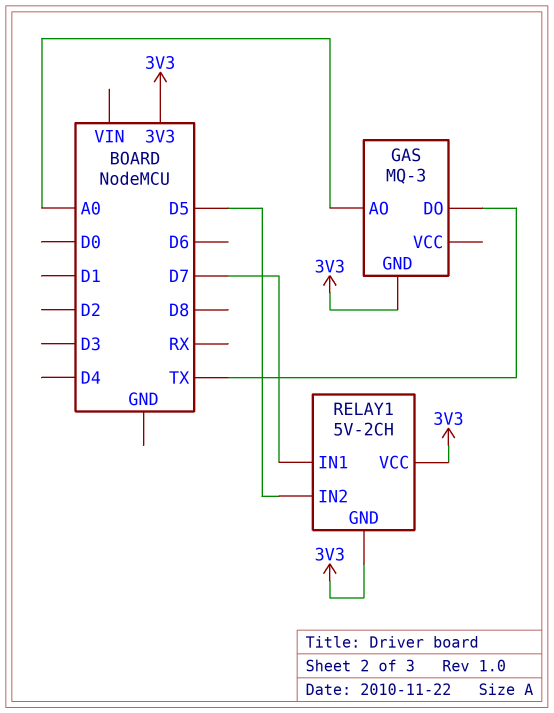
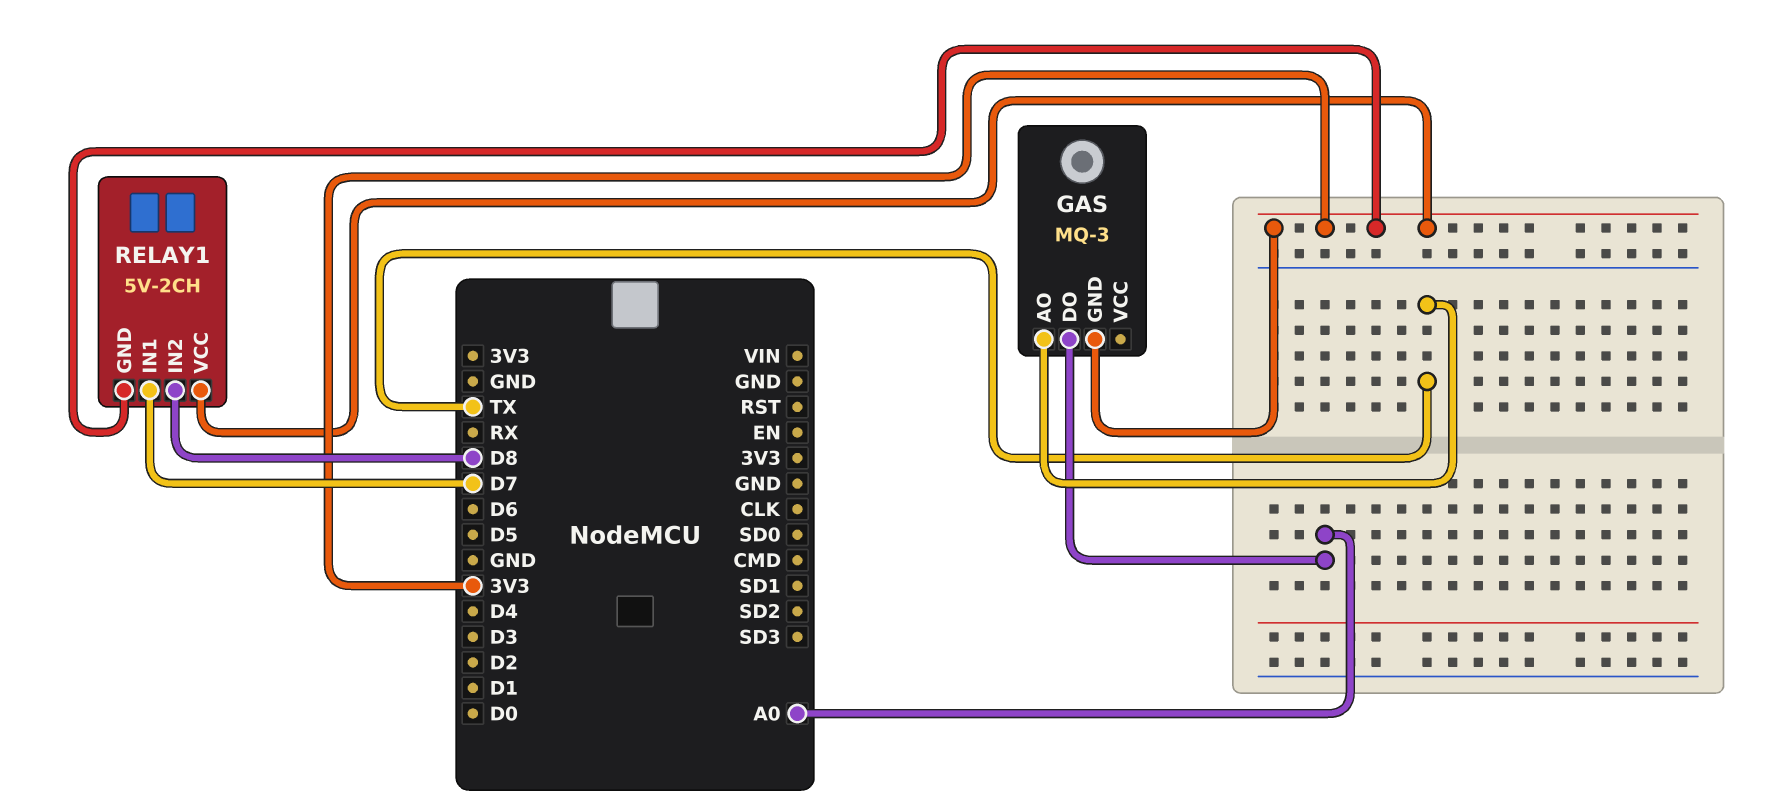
GAS pin AO: A0 -> TX
GAS pin DO: TX -> A0
RELAY1 pin IN2: D5 -> D8

